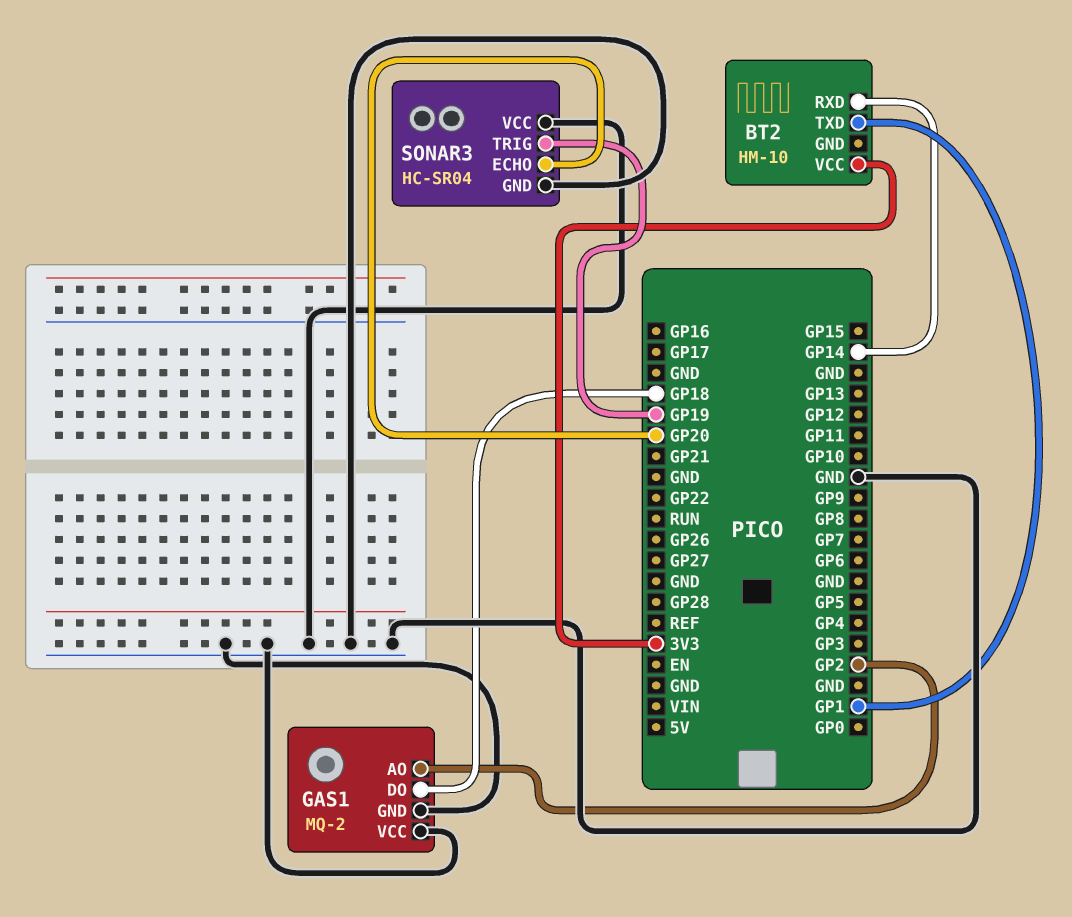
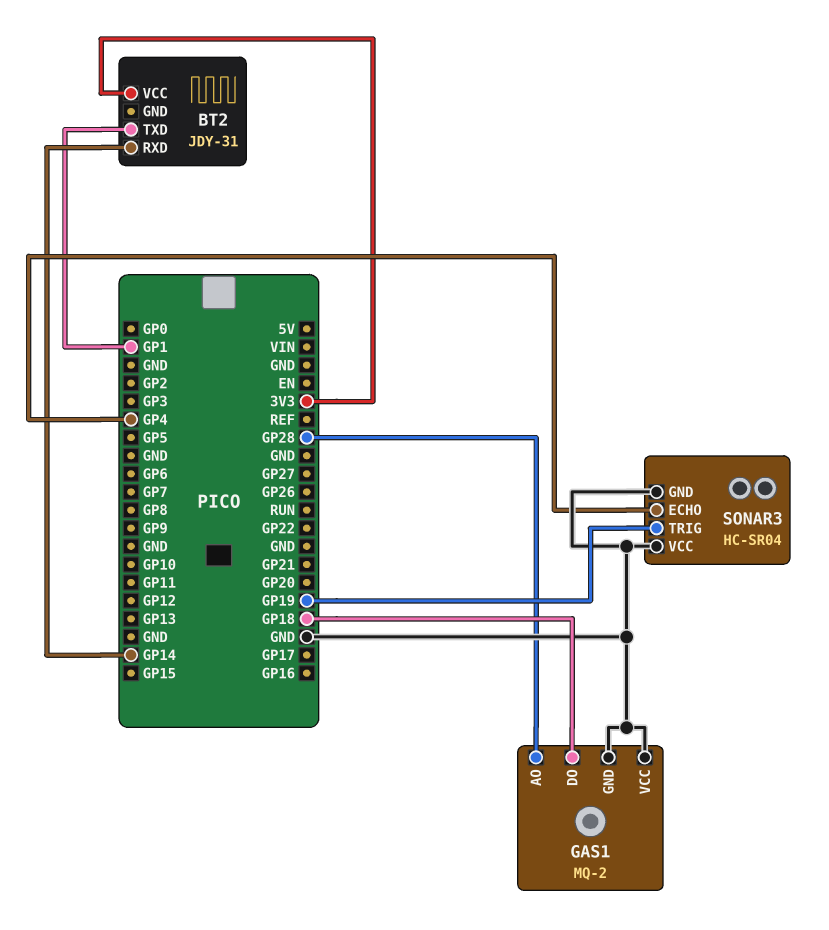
BT2: HM-10 -> JDY-31
GAS1 pin AO: GP2 -> GP28
SONAR3 pin ECHO: GP20 -> GP4

